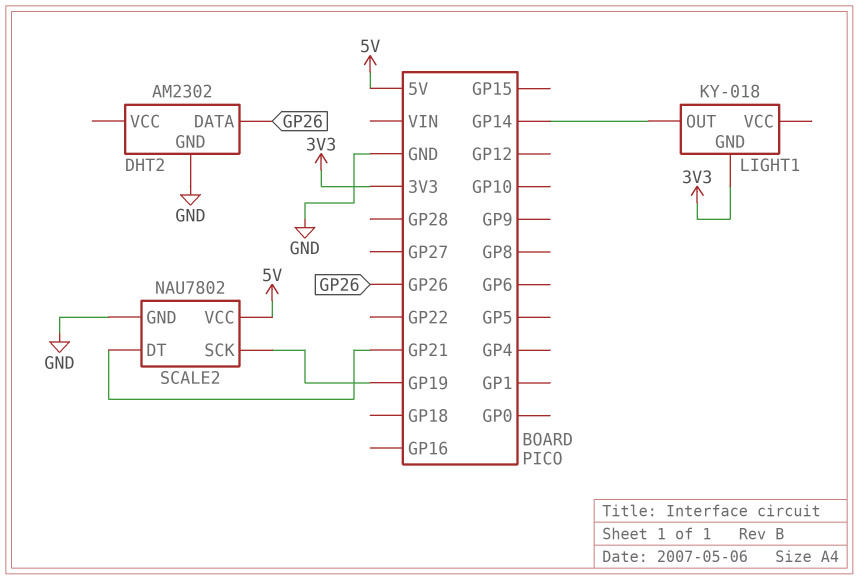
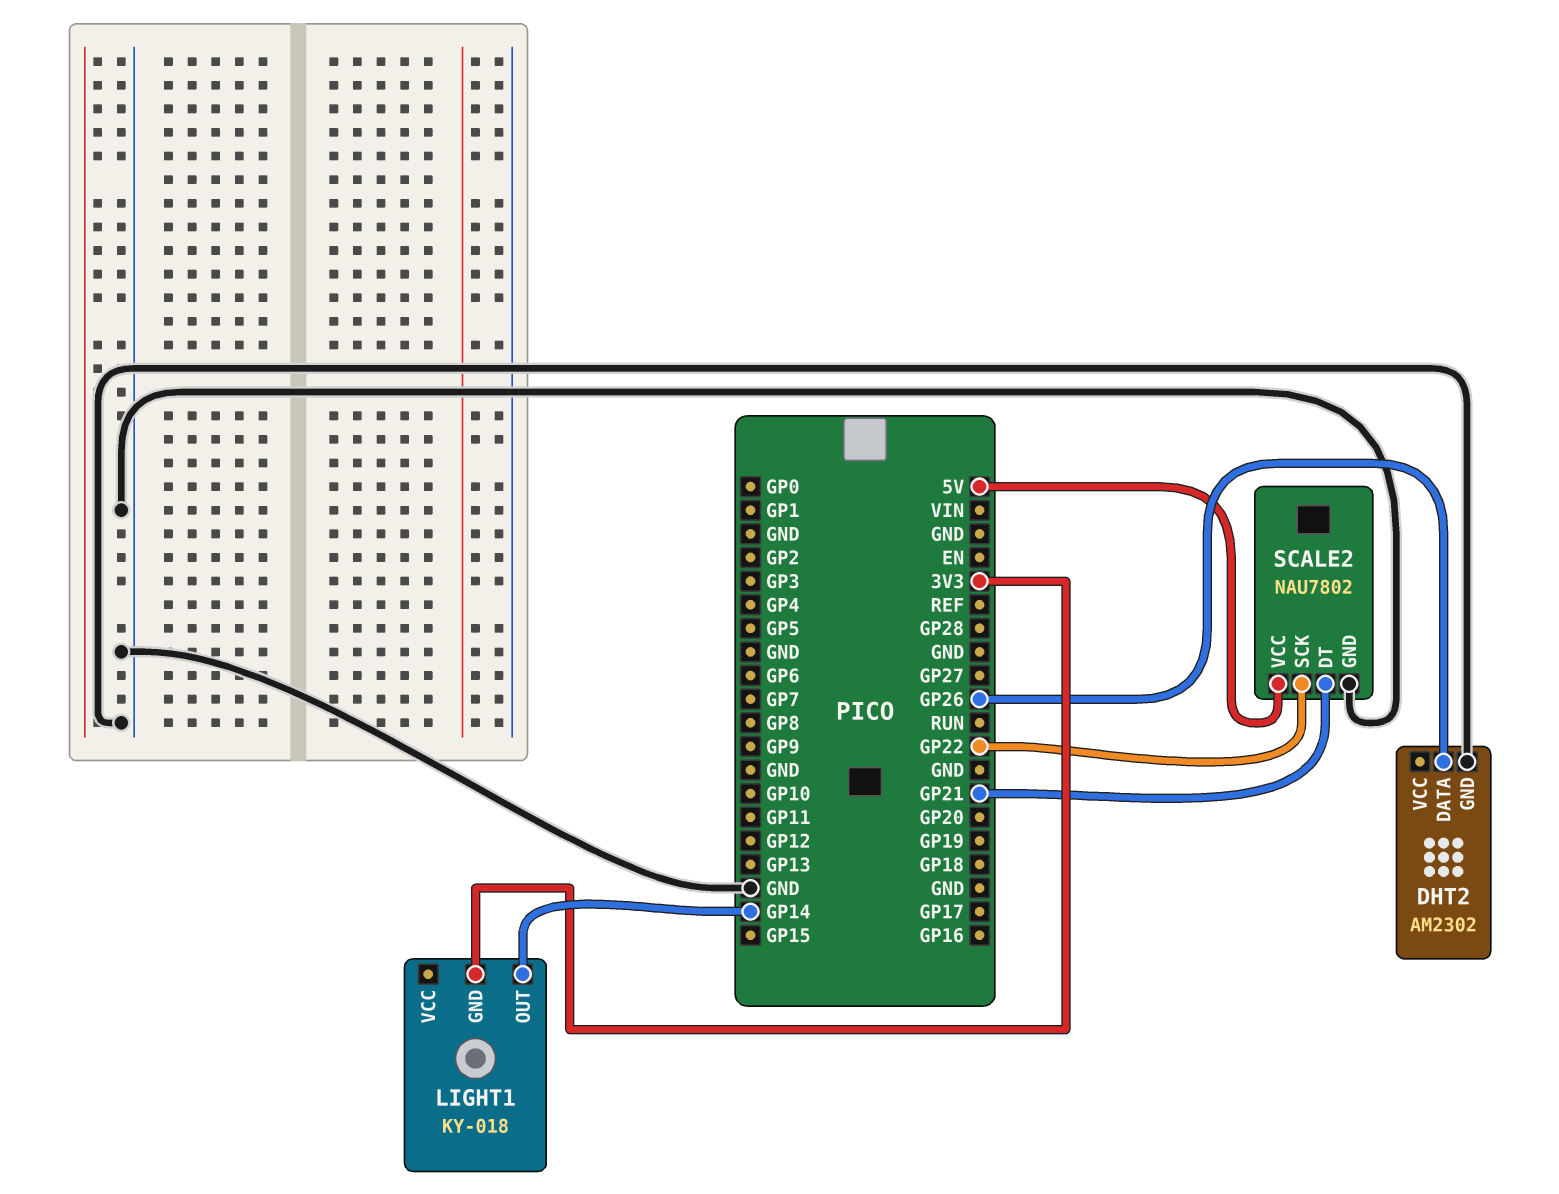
SCALE2 pin SCK: GP19 -> GP22

